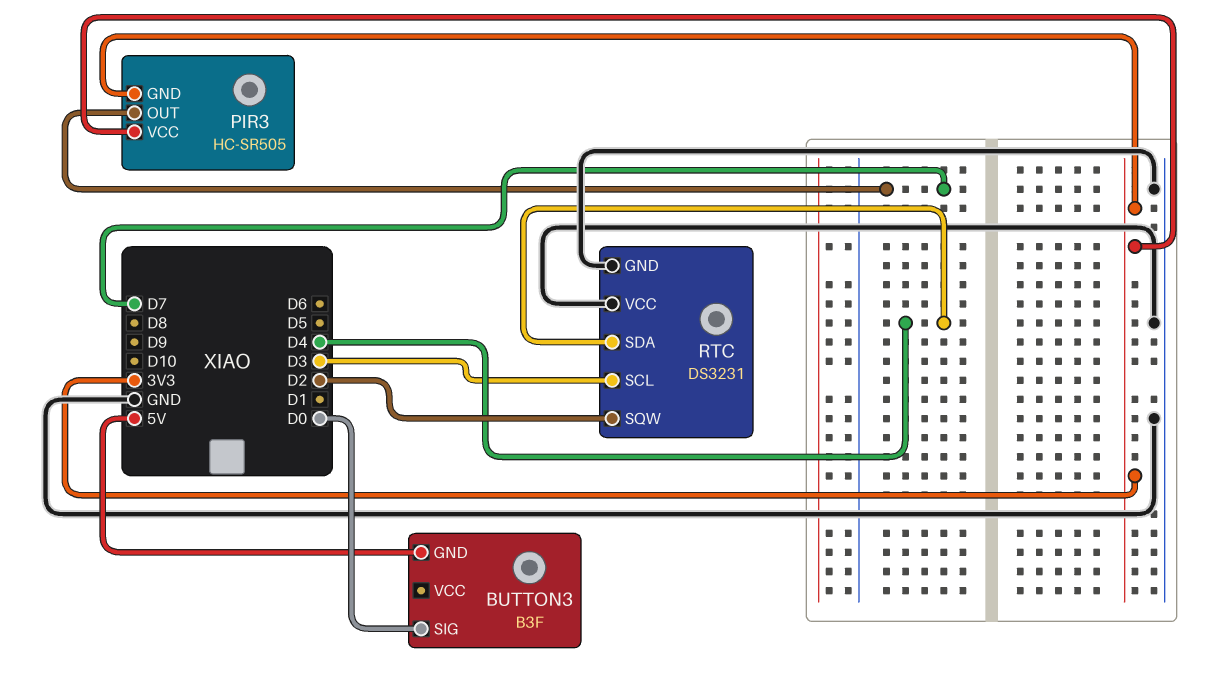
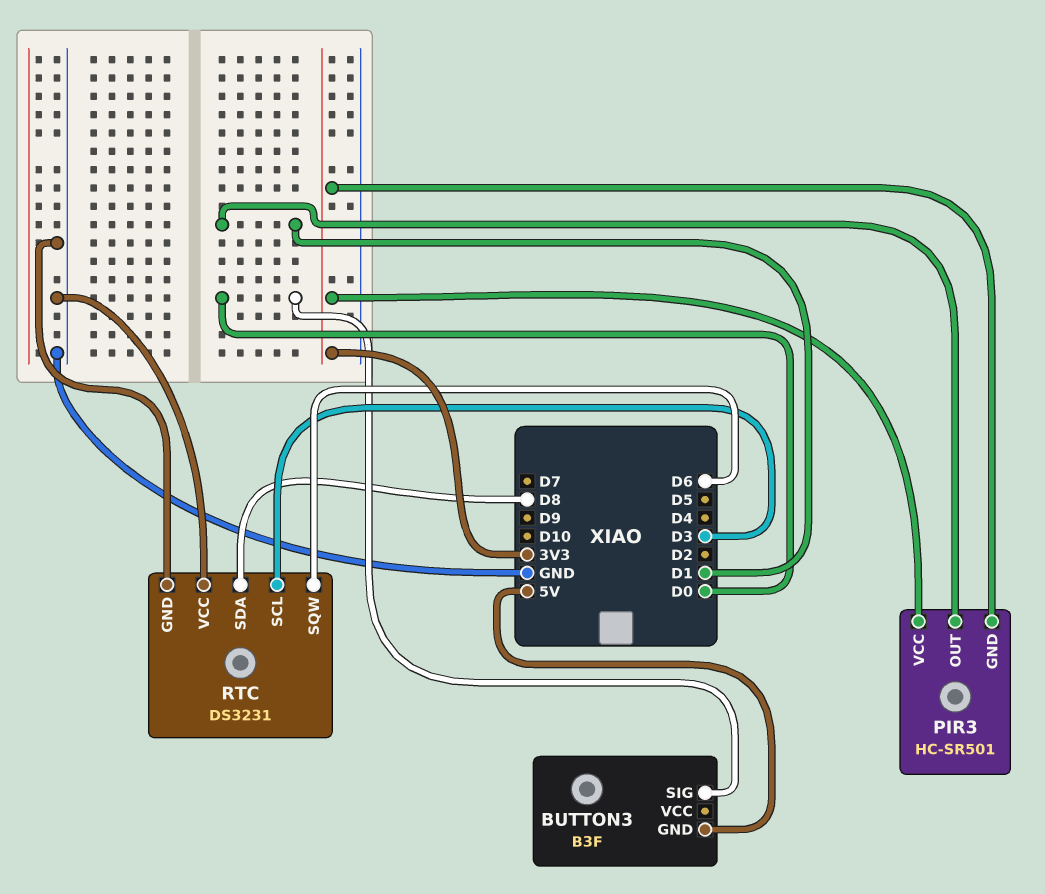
PIR3: HC-SR505 -> HC-SR501
PIR3 pin OUT: D7 -> D1
RTC pin SDA: D4 -> D8
RTC pin SQW: D2 -> D6

